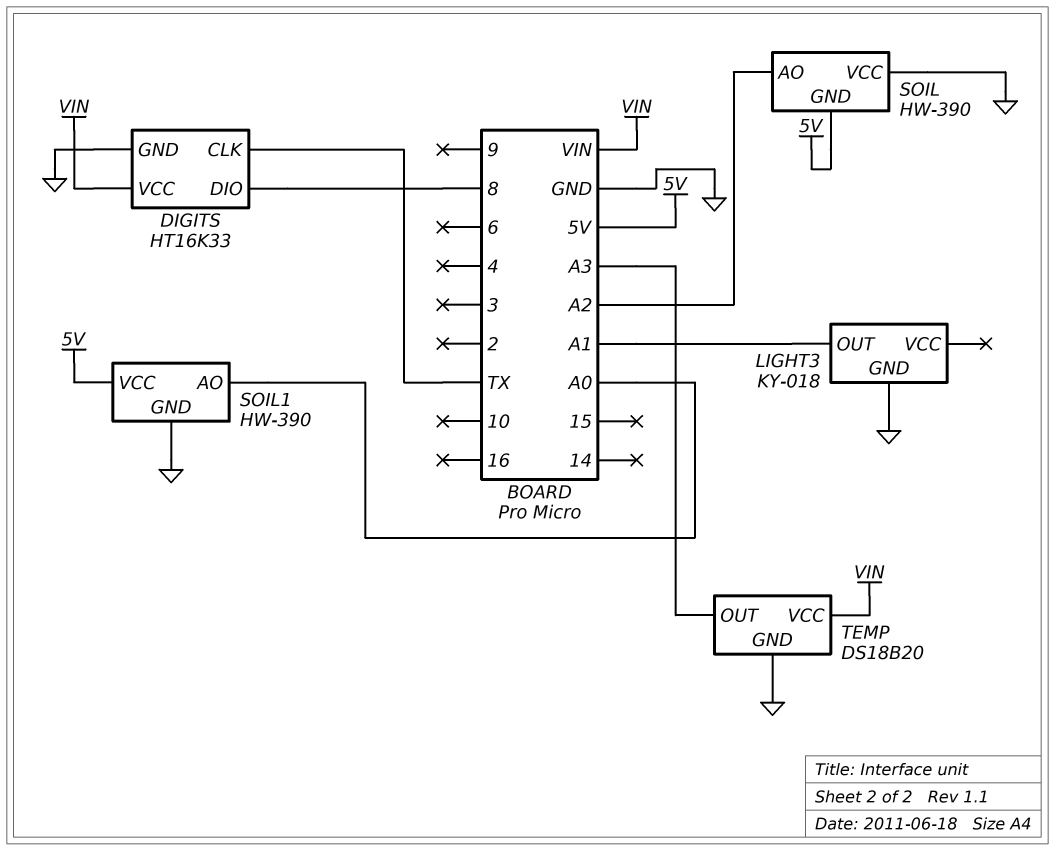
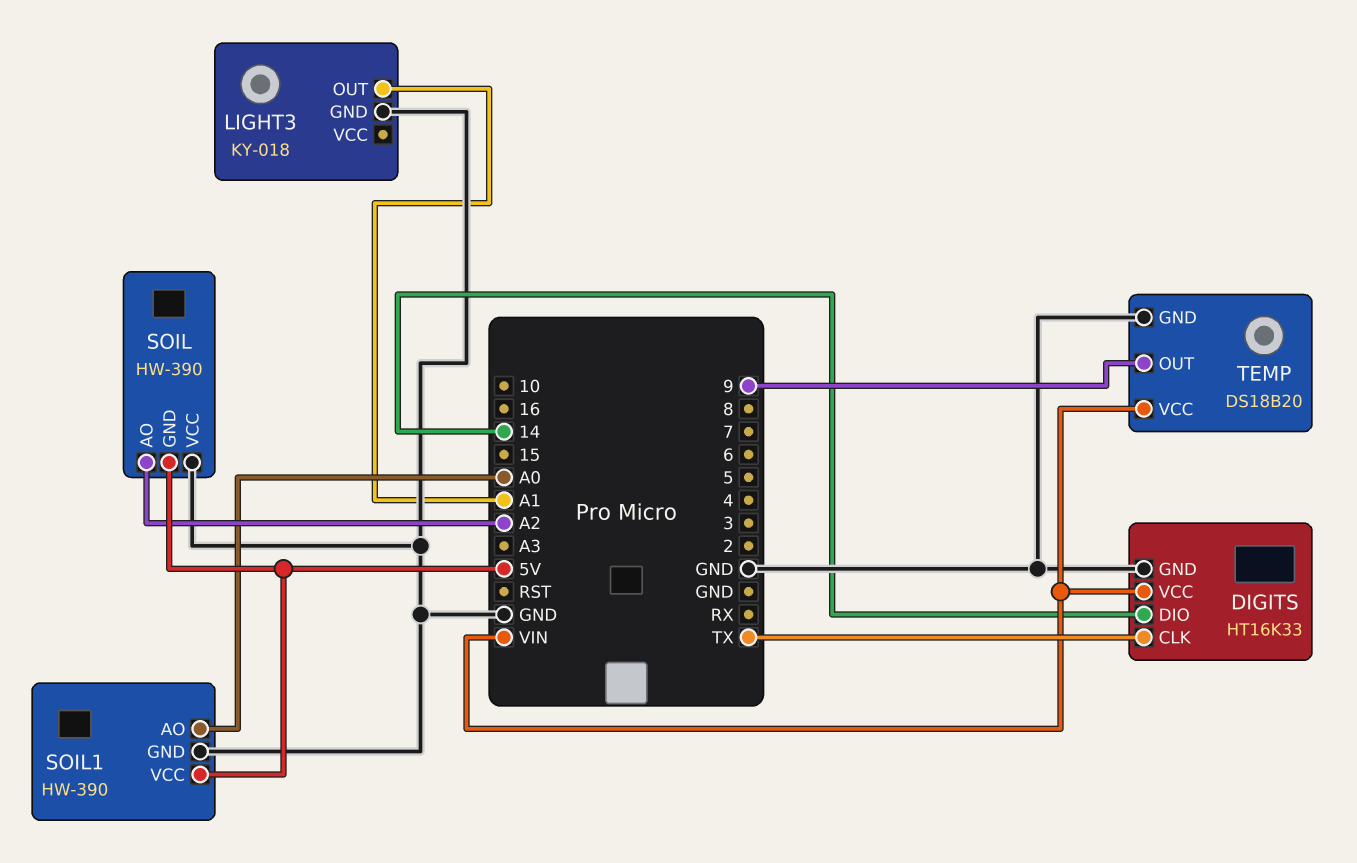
DIGITS pin DIO: 8 -> 14
TEMP pin OUT: A3 -> 9

